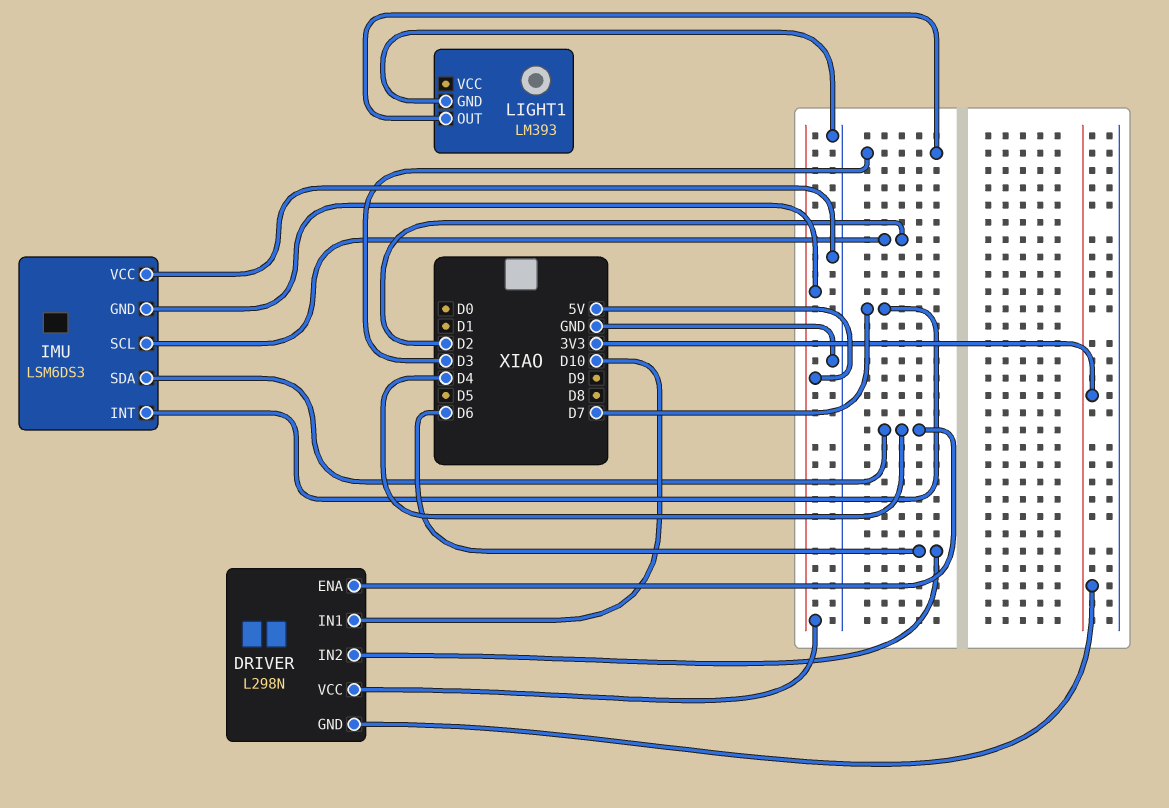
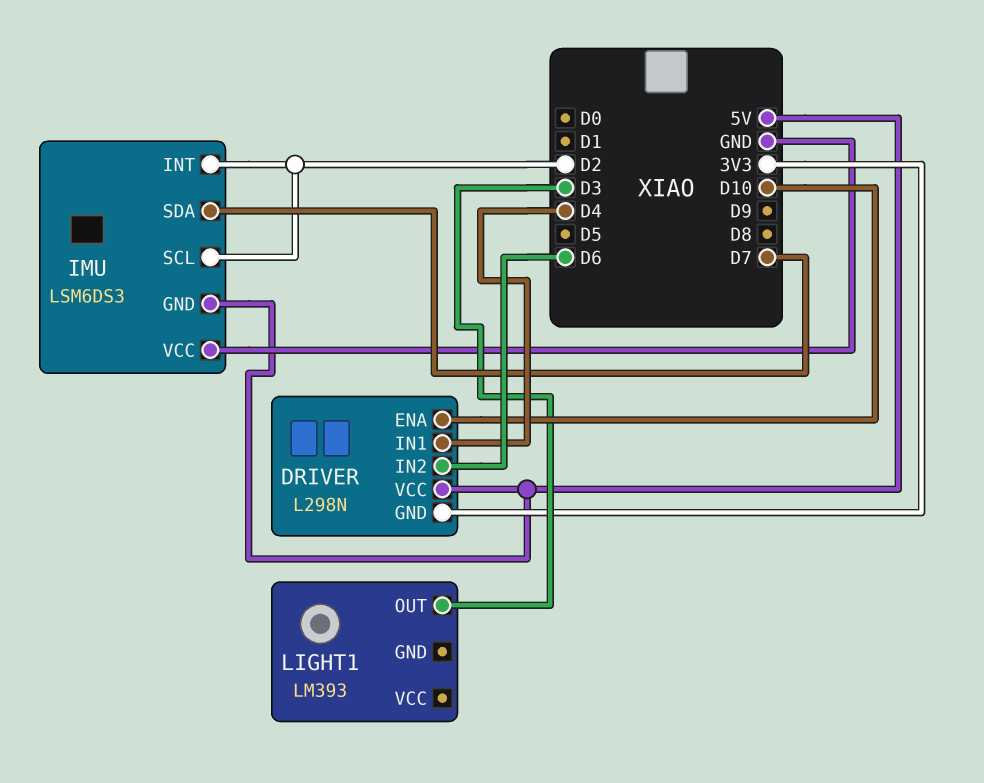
DRIVER pin ENA: D4 -> D10
DRIVER pin IN1: D10 -> D4
IMU pin INT: D7 -> D2
IMU pin SDA: D4 -> D7
LIGHT1 pin GND: GND -> none

